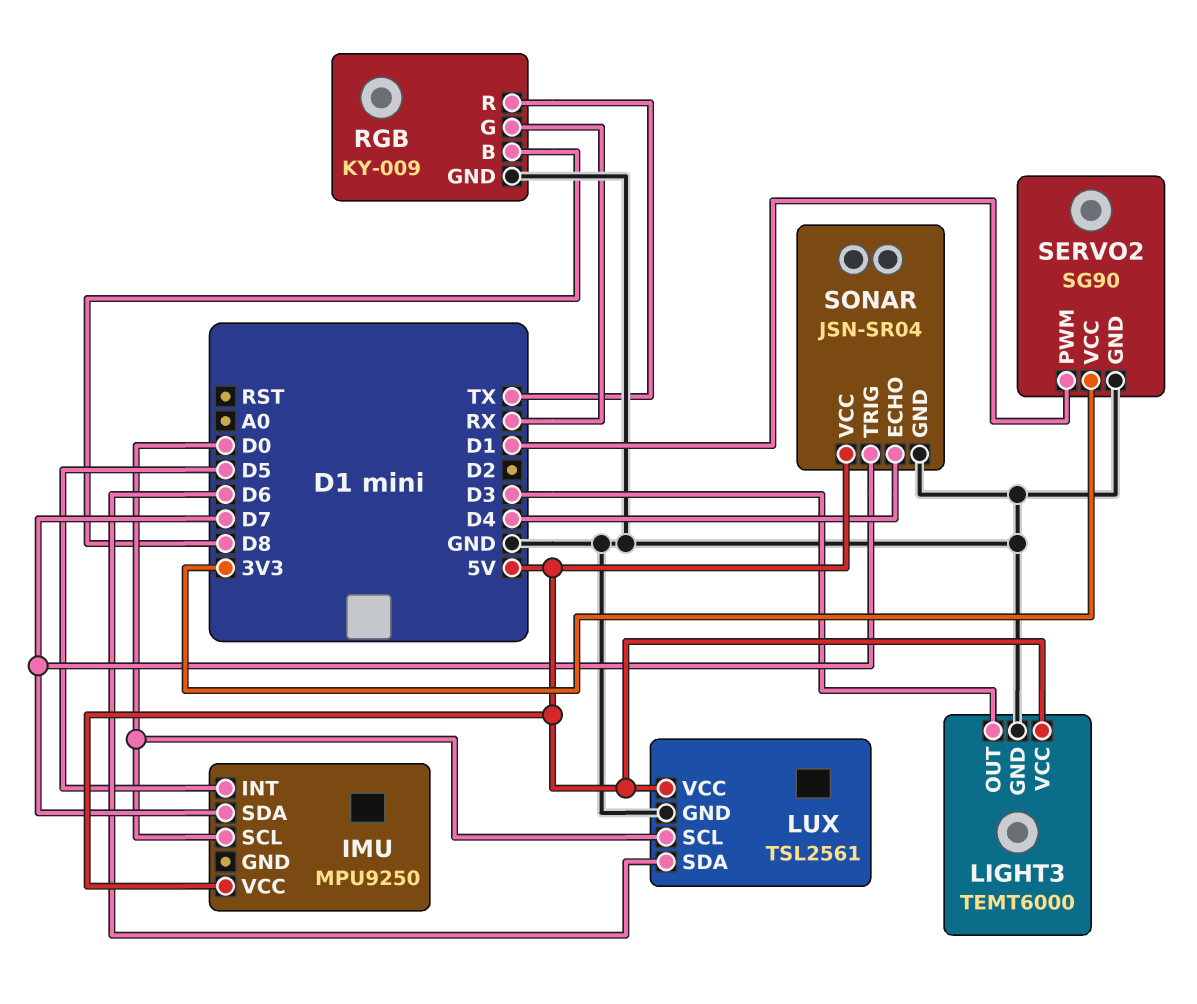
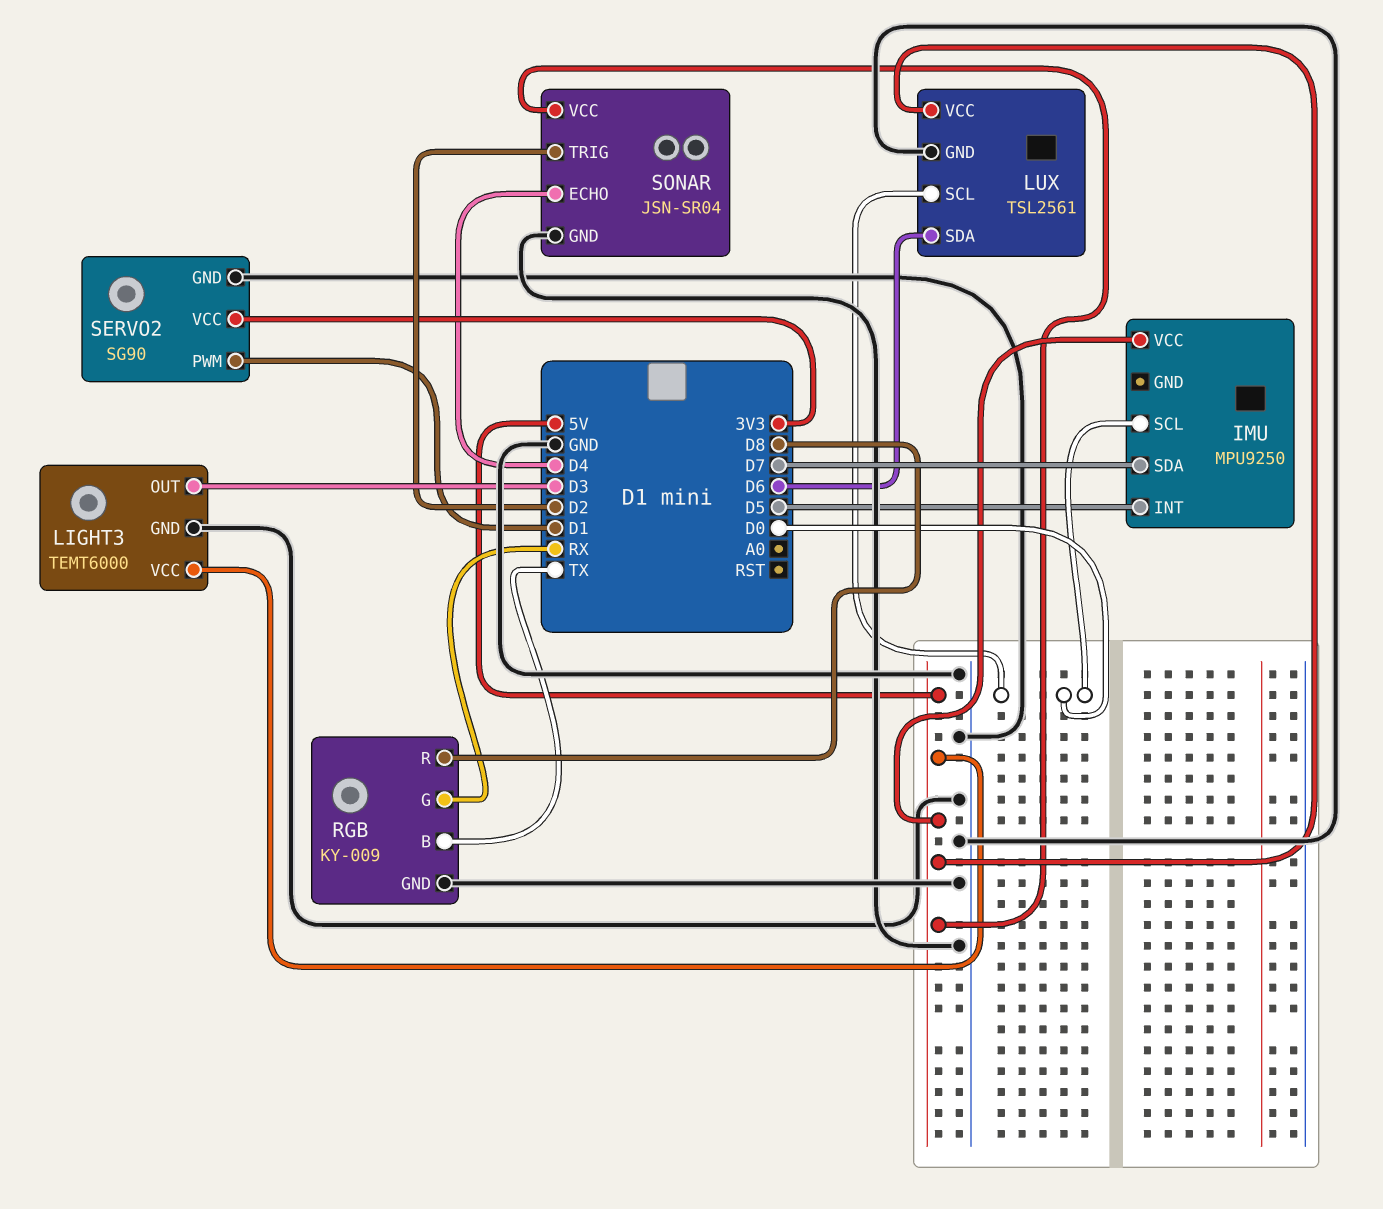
RGB pin B: D8 -> TX
RGB pin R: TX -> D8
SONAR pin TRIG: D7 -> D2

